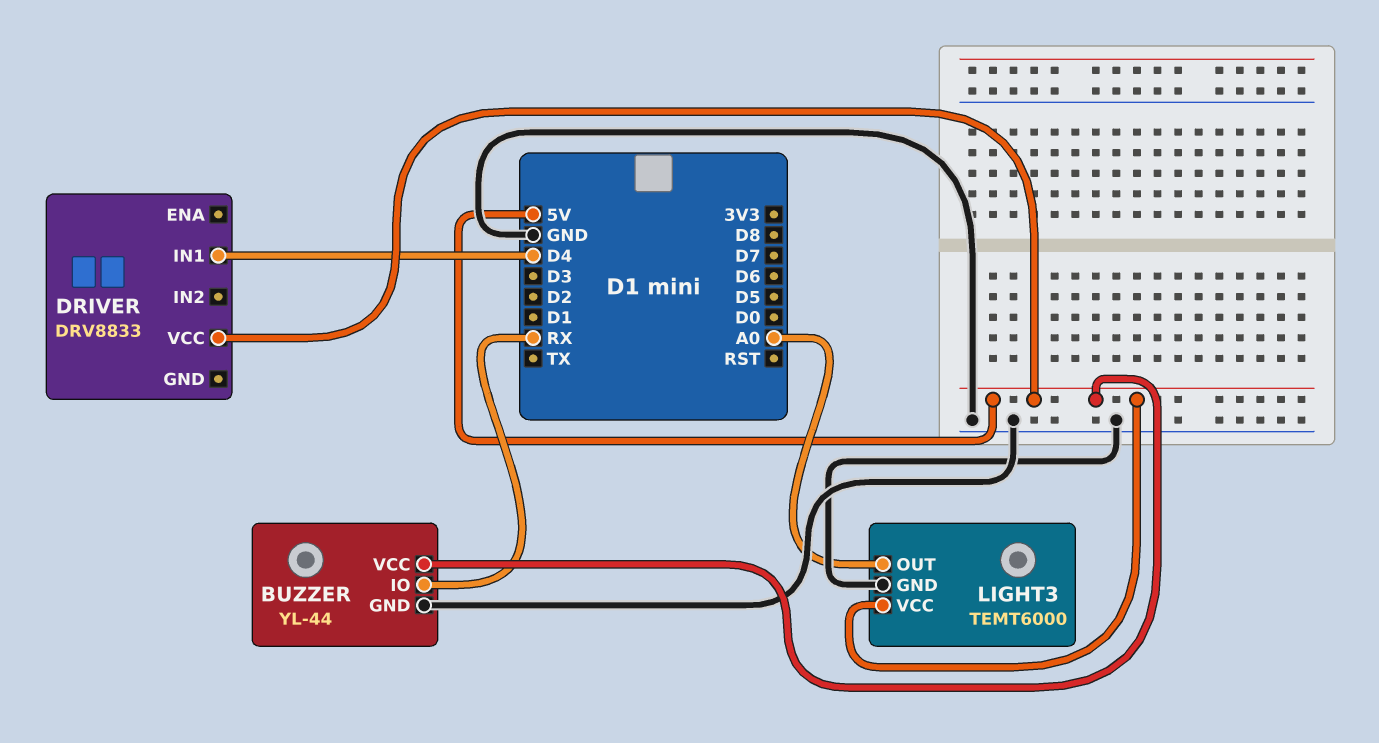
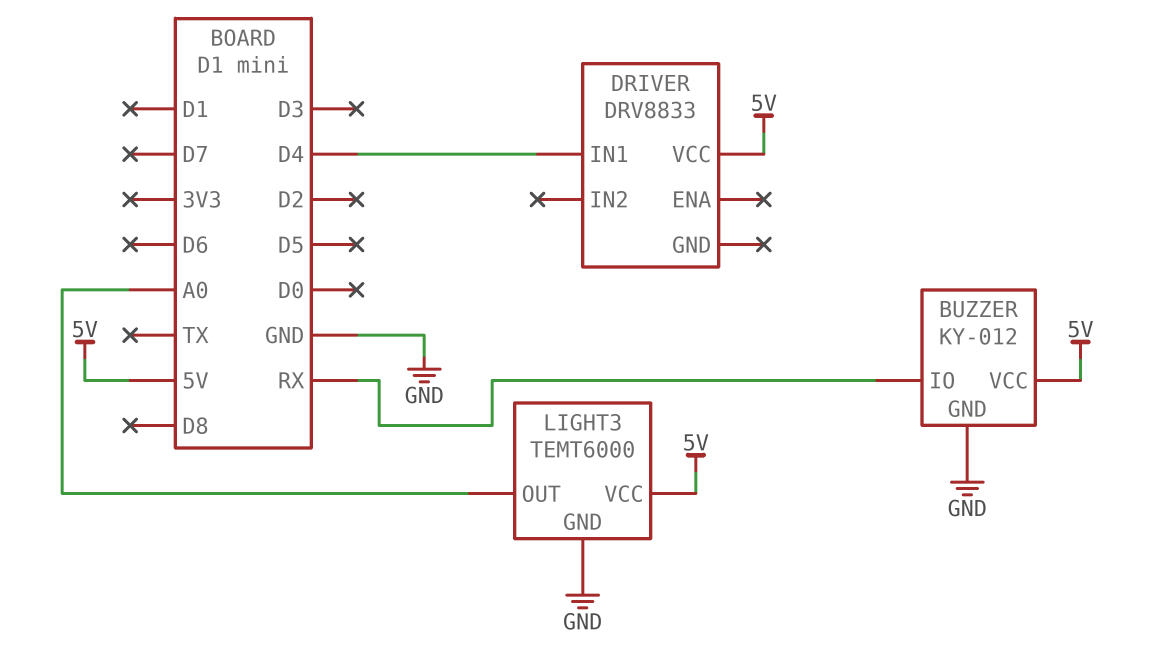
BUZZER: YL-44 -> KY-012

